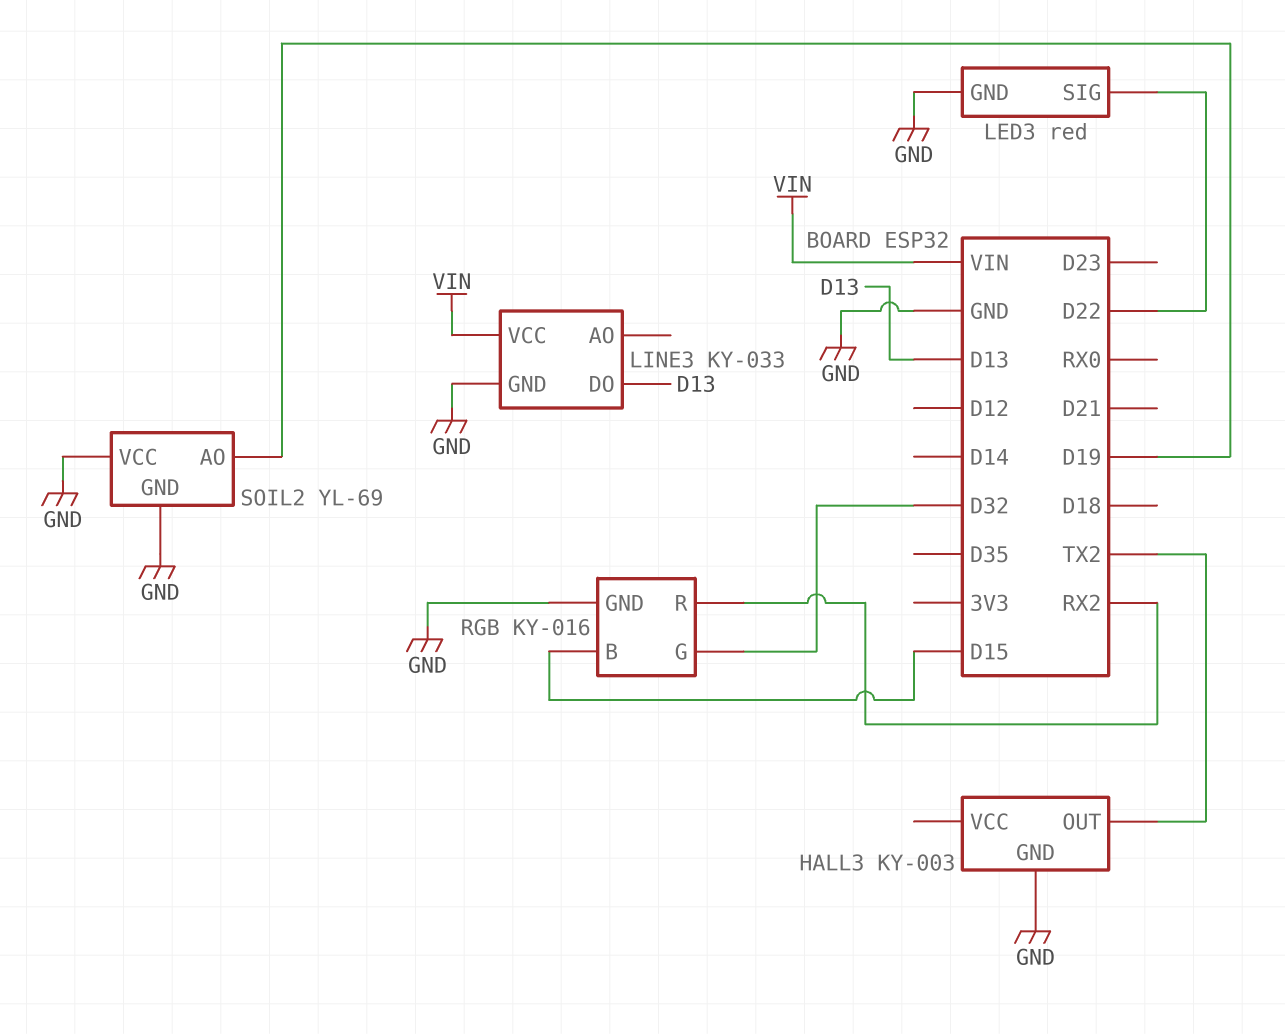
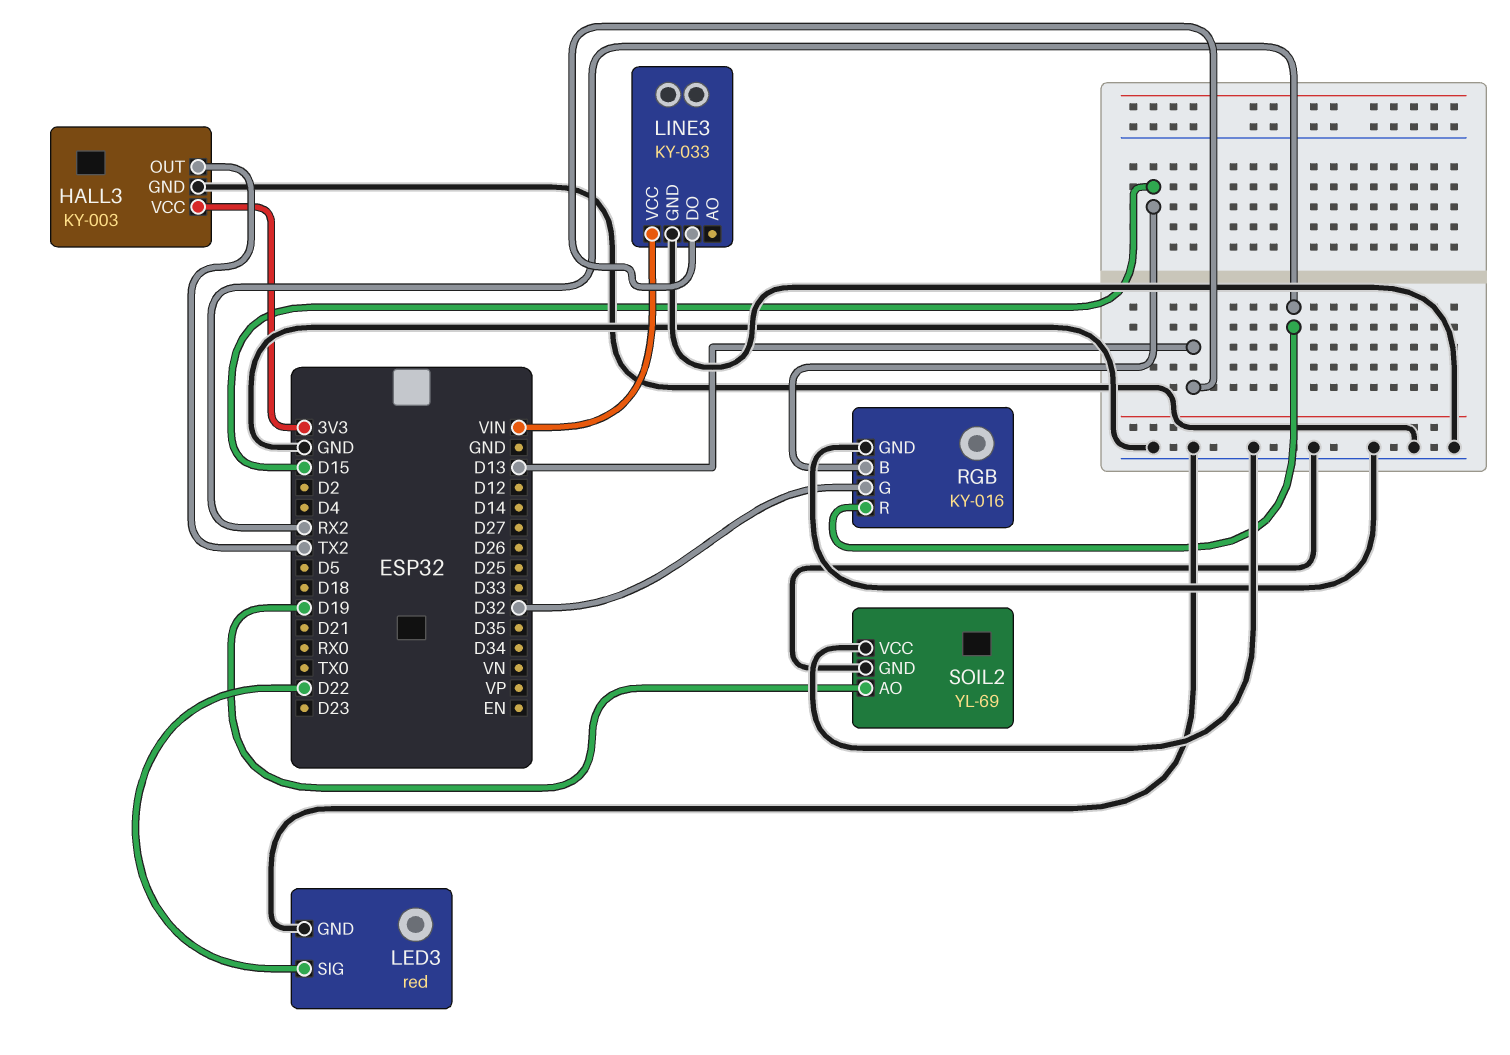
HALL3 pin VCC: none -> 3V3

